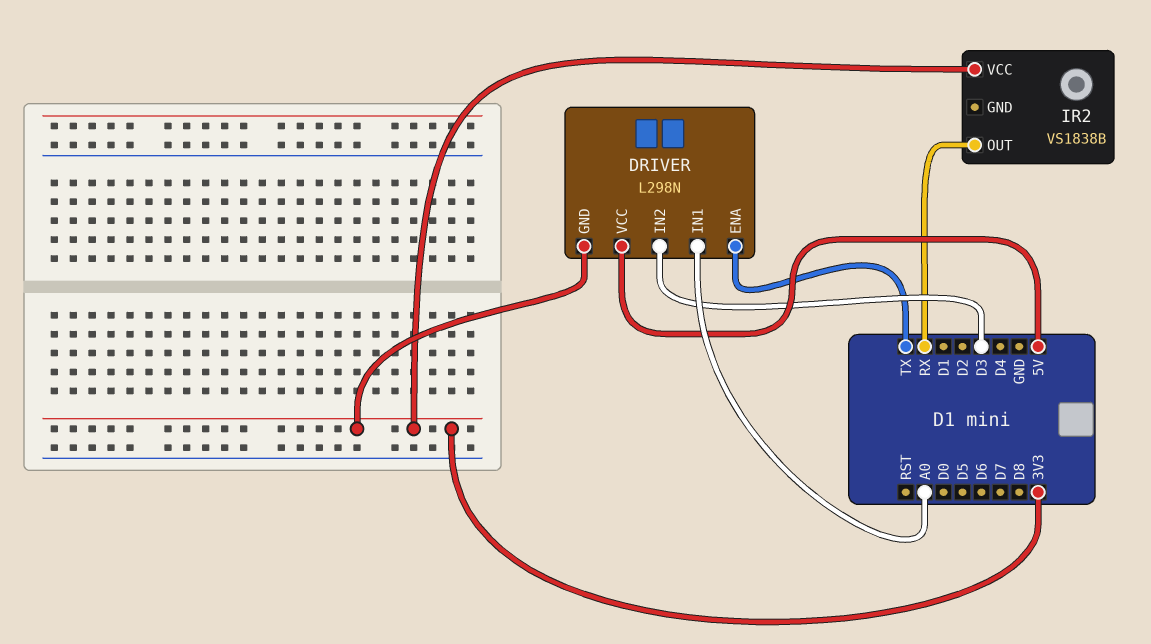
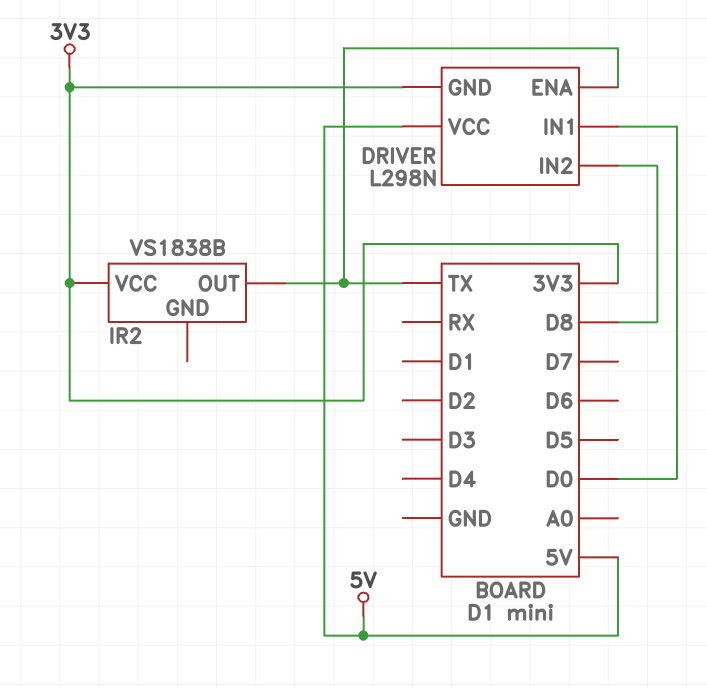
DRIVER pin IN1: A0 -> D0
DRIVER pin IN2: D3 -> D8
IR2 pin OUT: RX -> TX

